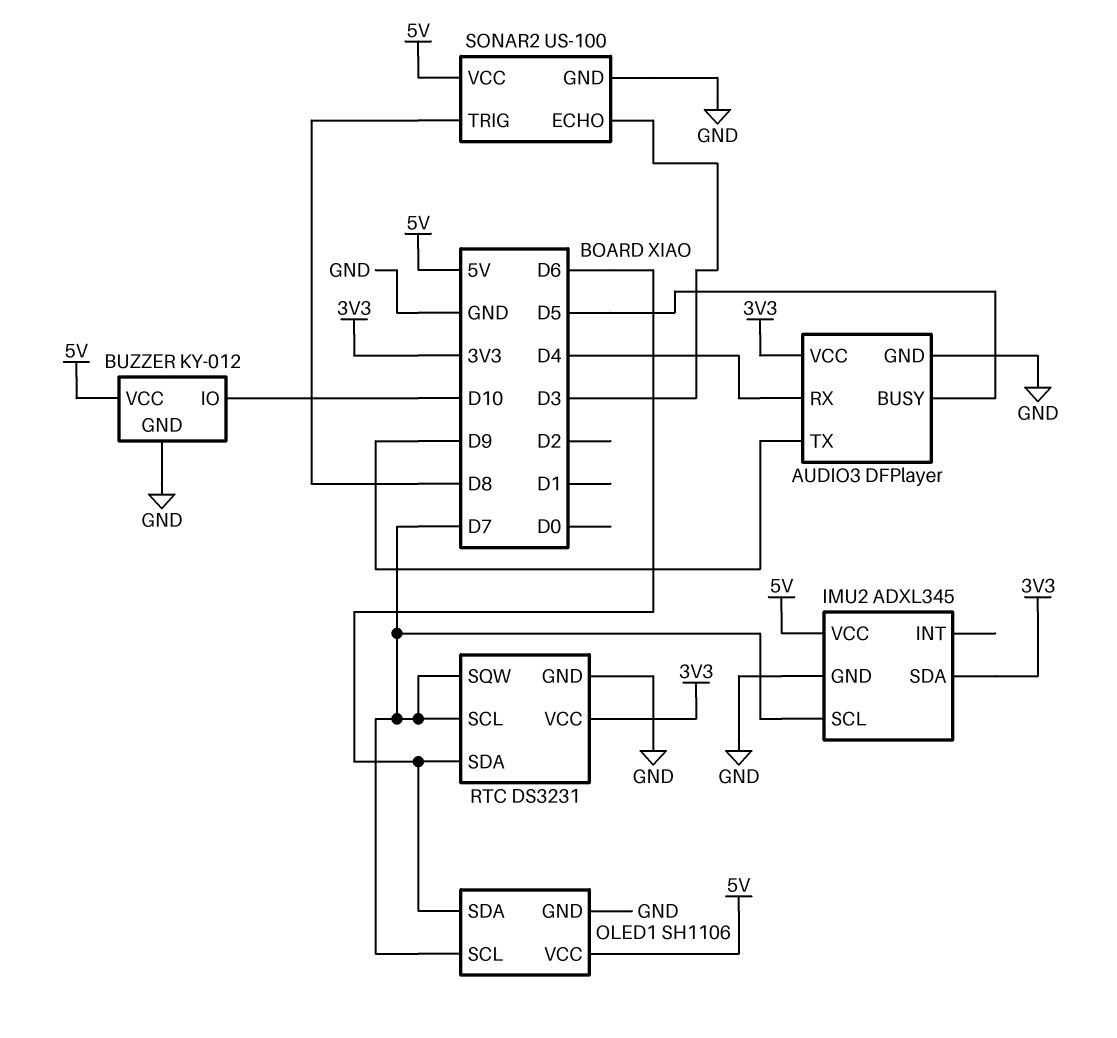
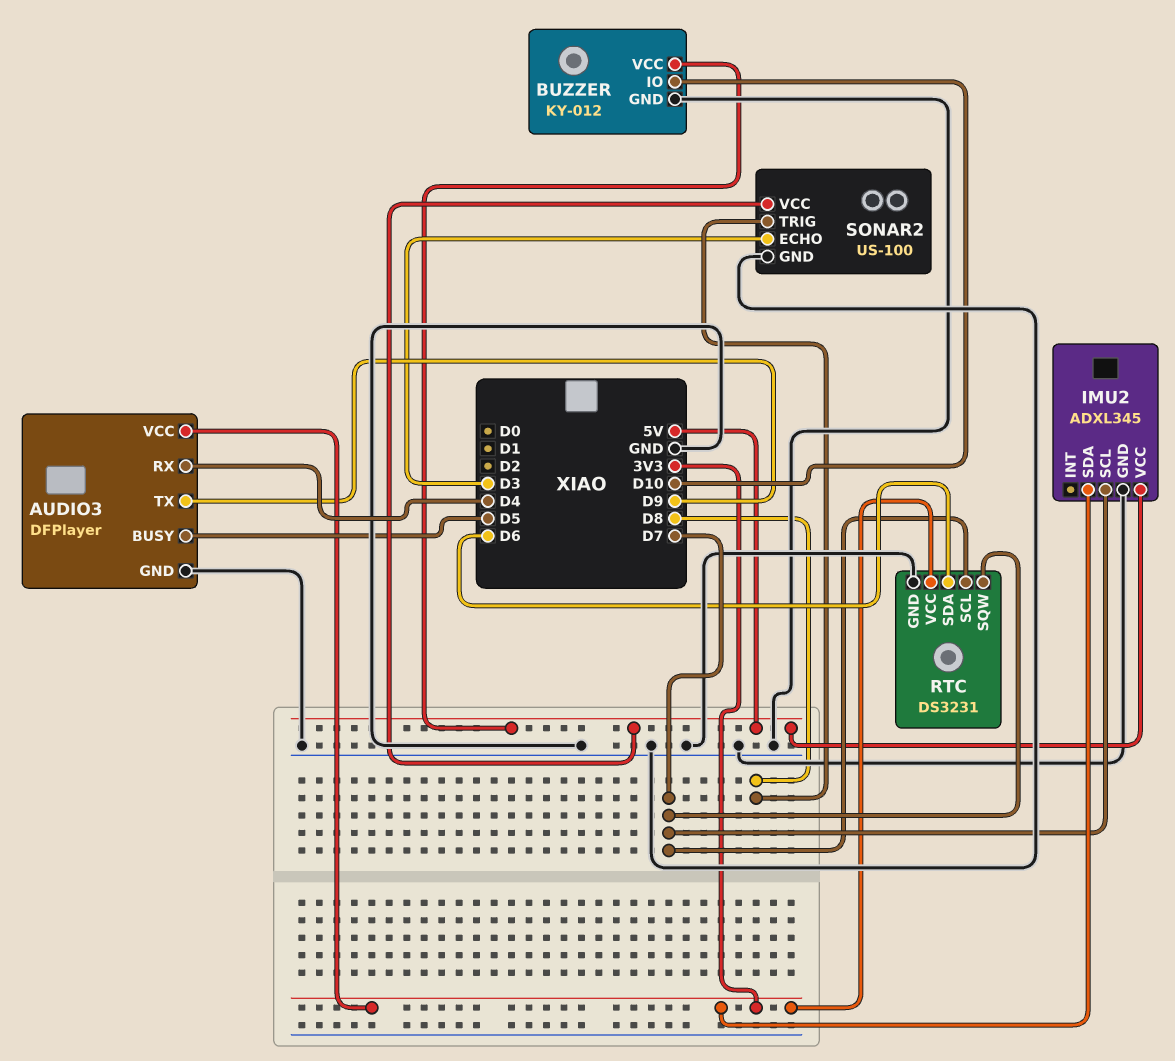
OLED1: SH1106 -> none
OLED1 pin GND: GND -> none
OLED1 pin SCL: D7 -> none
OLED1 pin SDA: D6 -> none
OLED1 pin VCC: 5V -> none

